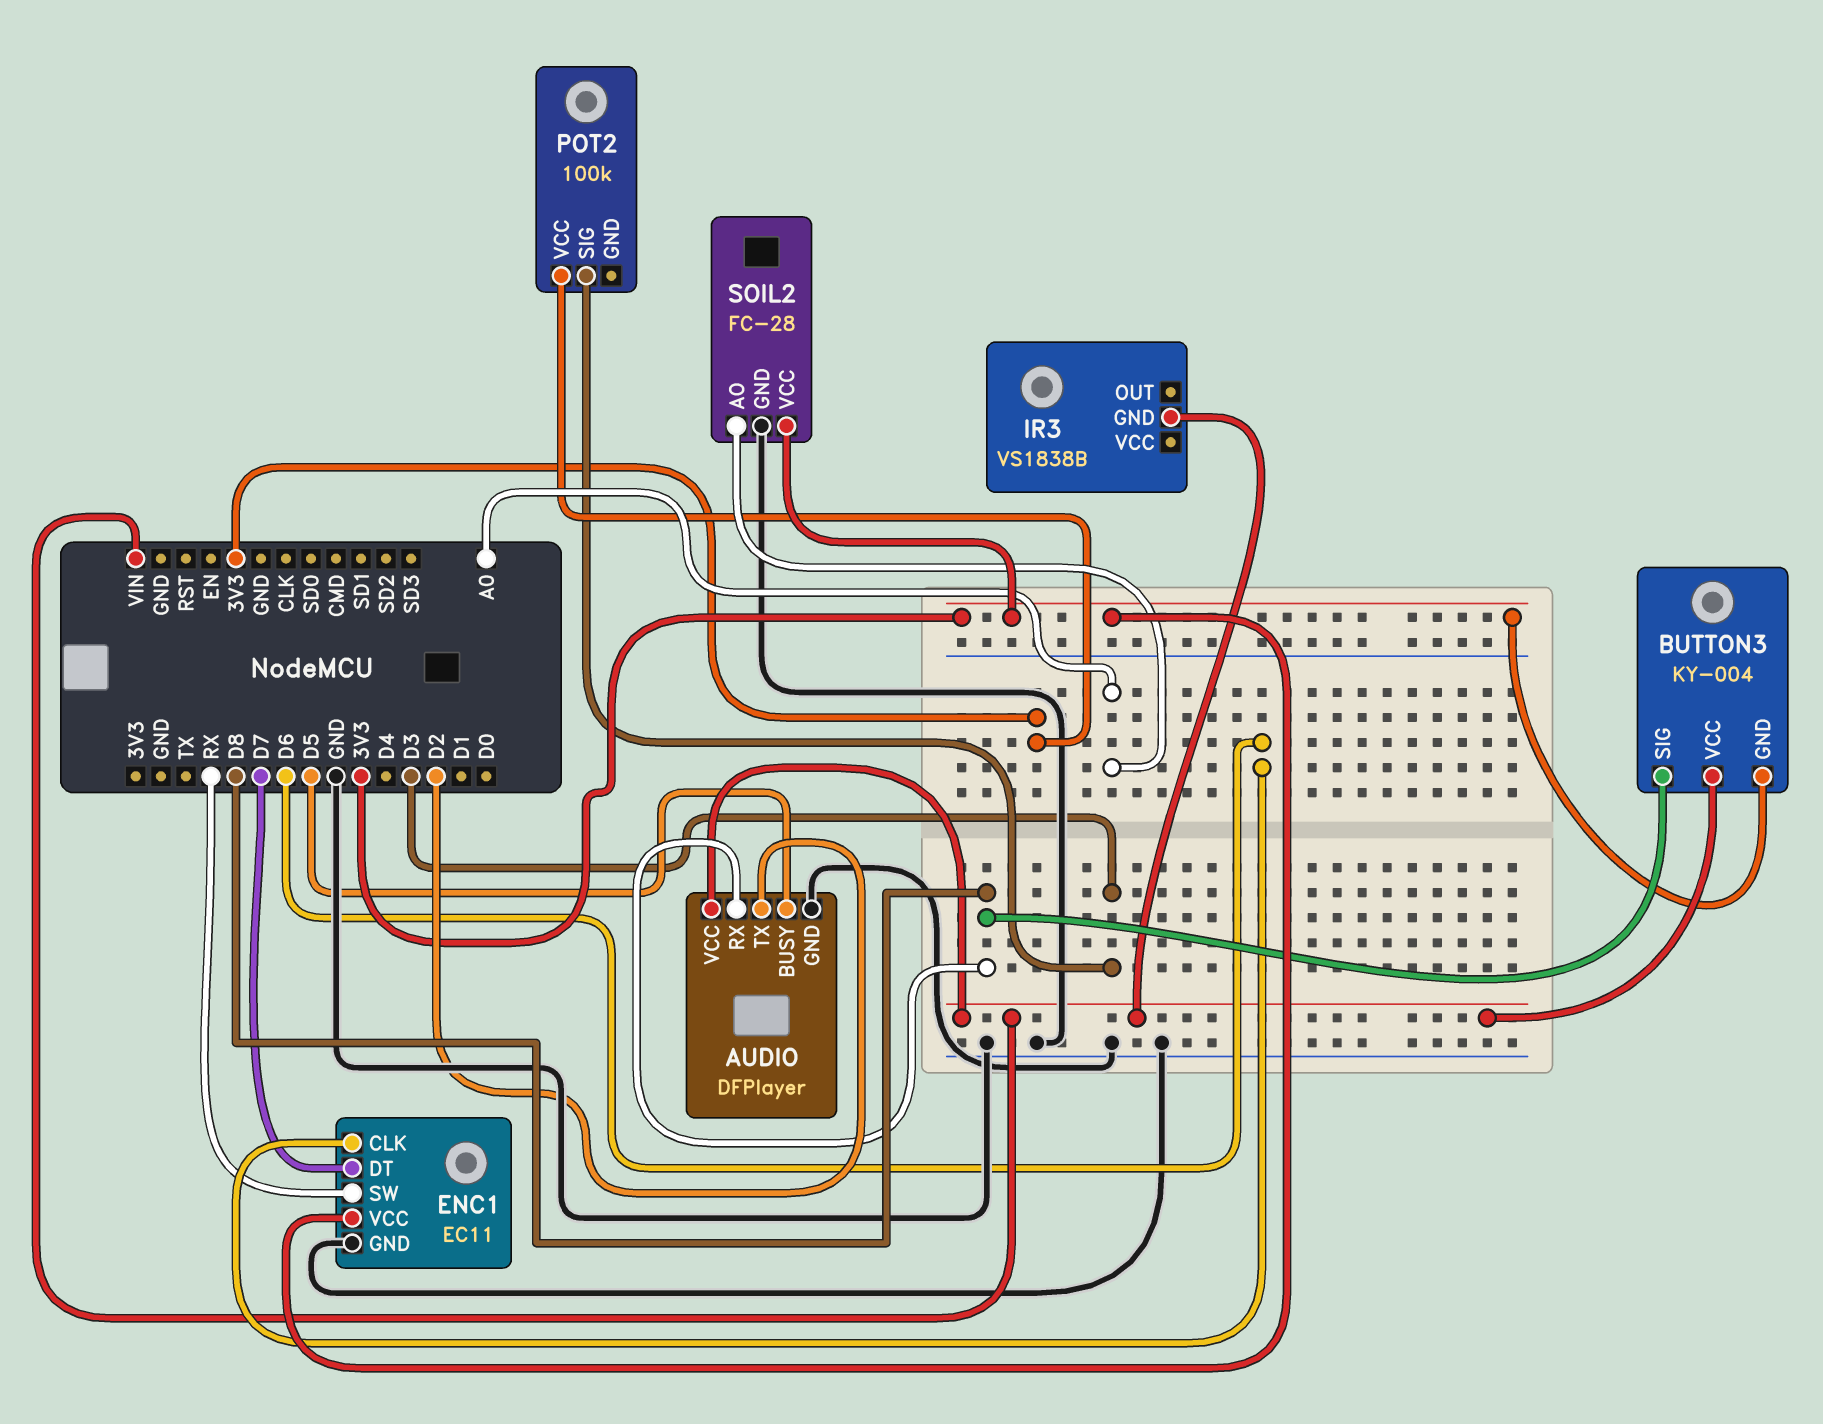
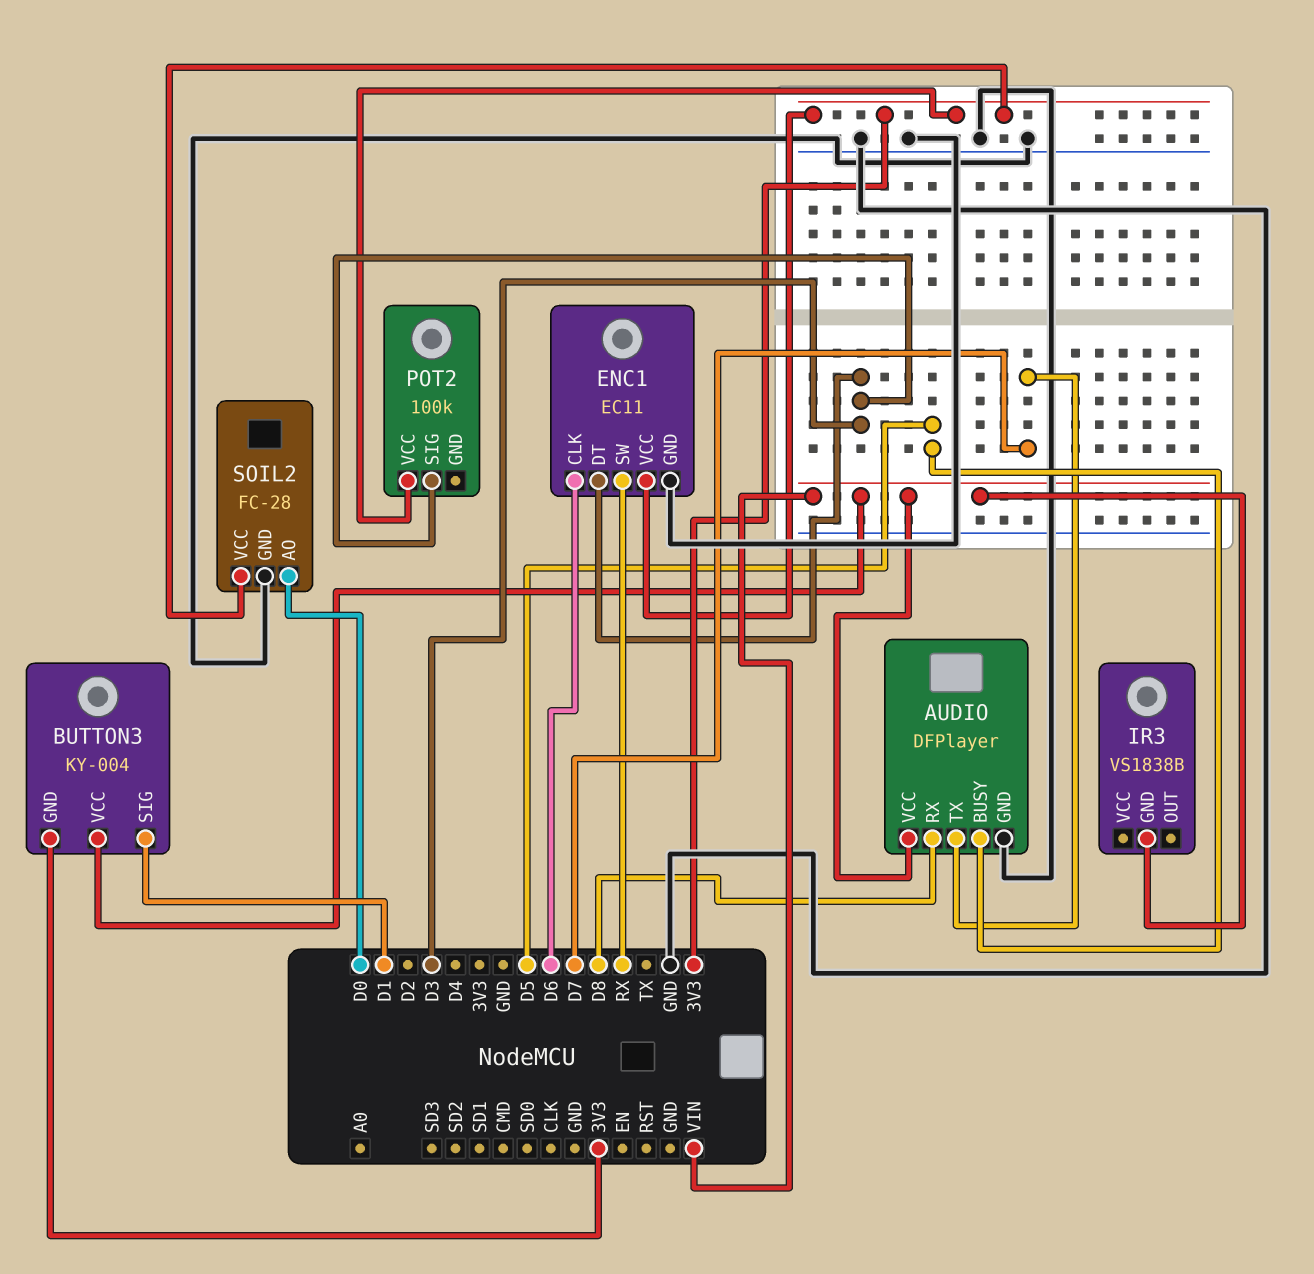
AUDIO pin TX: D2 -> D7
BUTTON3 pin SIG: D8 -> D1
ENC1 pin DT: D7 -> D3
SOIL2 pin AO: A0 -> D0

